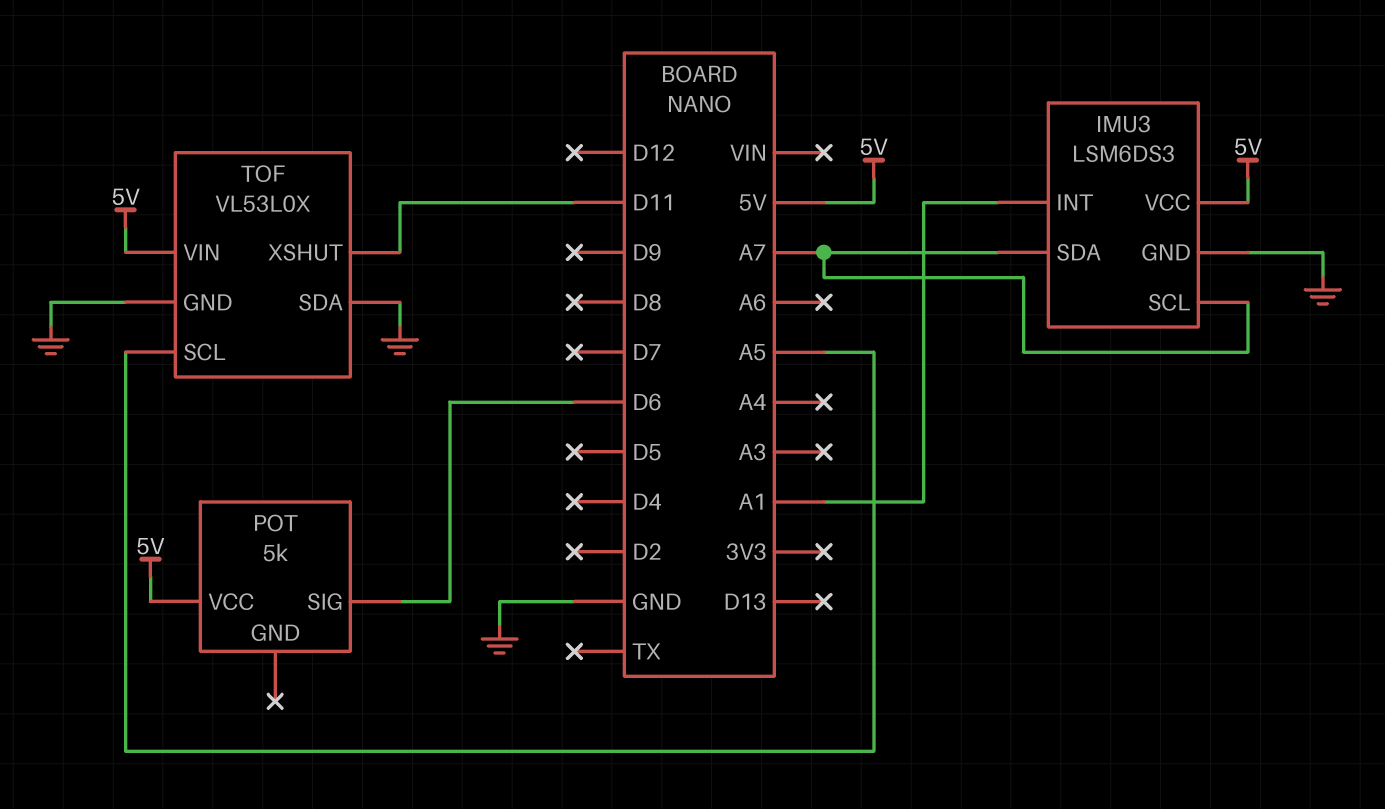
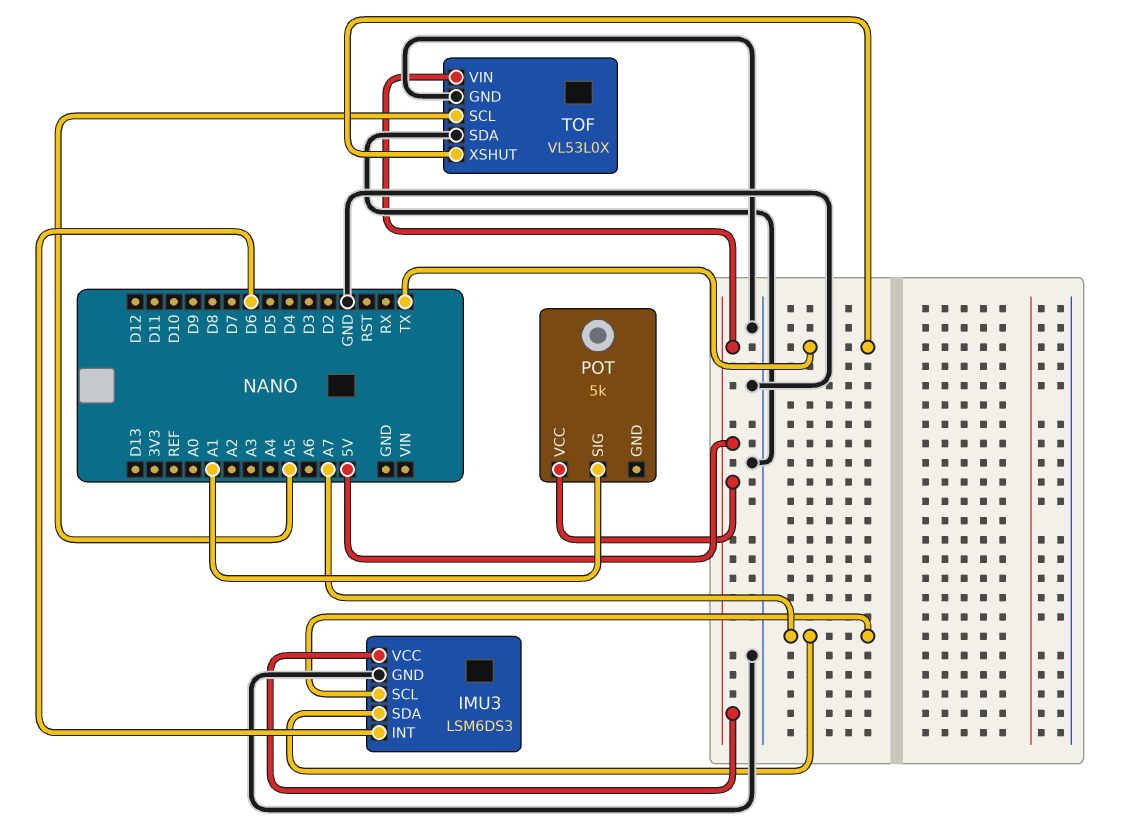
IMU3 pin INT: A1 -> D6
POT pin SIG: D6 -> A1
TOF pin XSHUT: D11 -> TX

